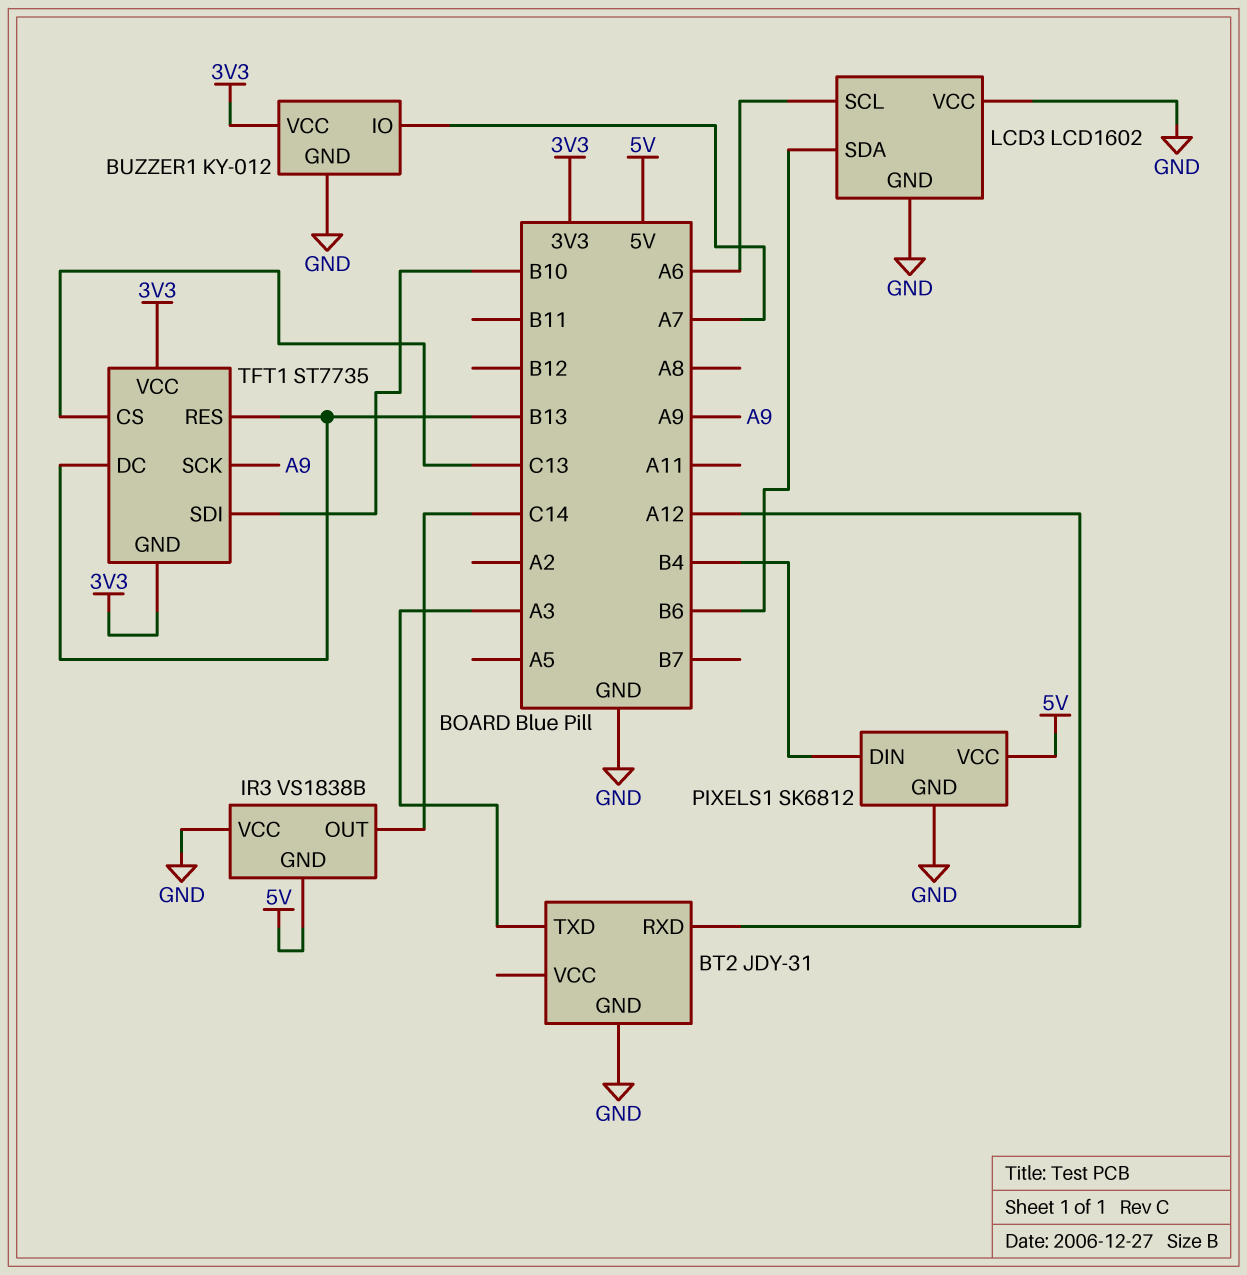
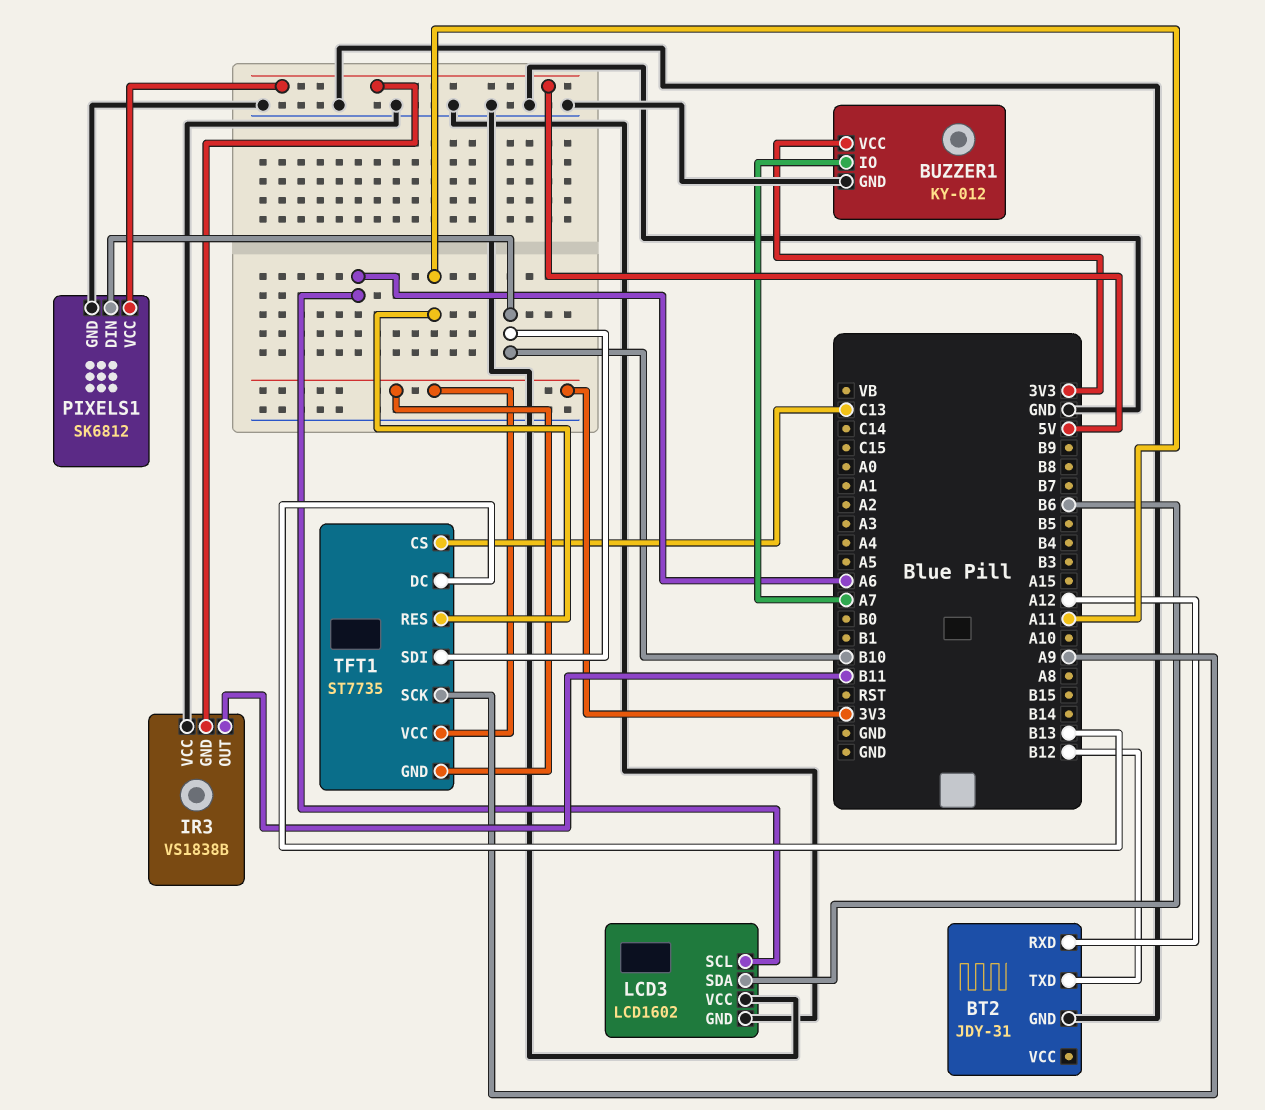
BT2 pin TXD: A3 -> B12
IR3 pin OUT: C14 -> B11
PIXELS1 pin DIN: B4 -> B10
TFT1 pin RES: B13 -> A11

